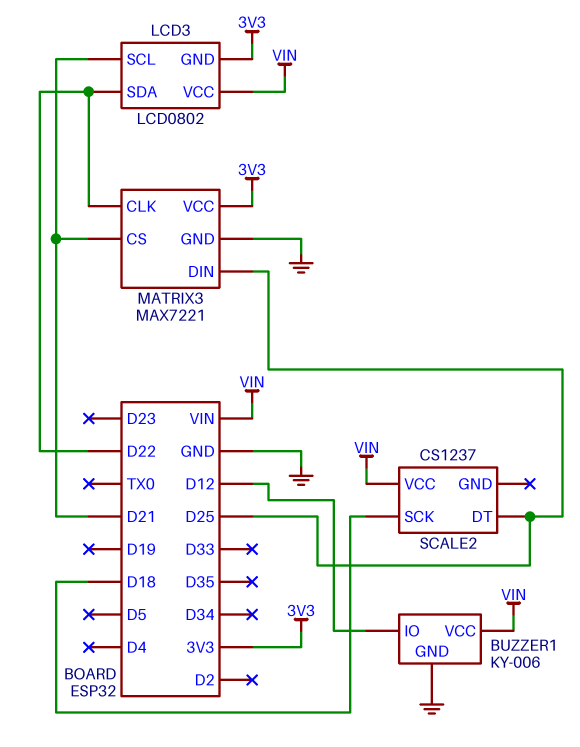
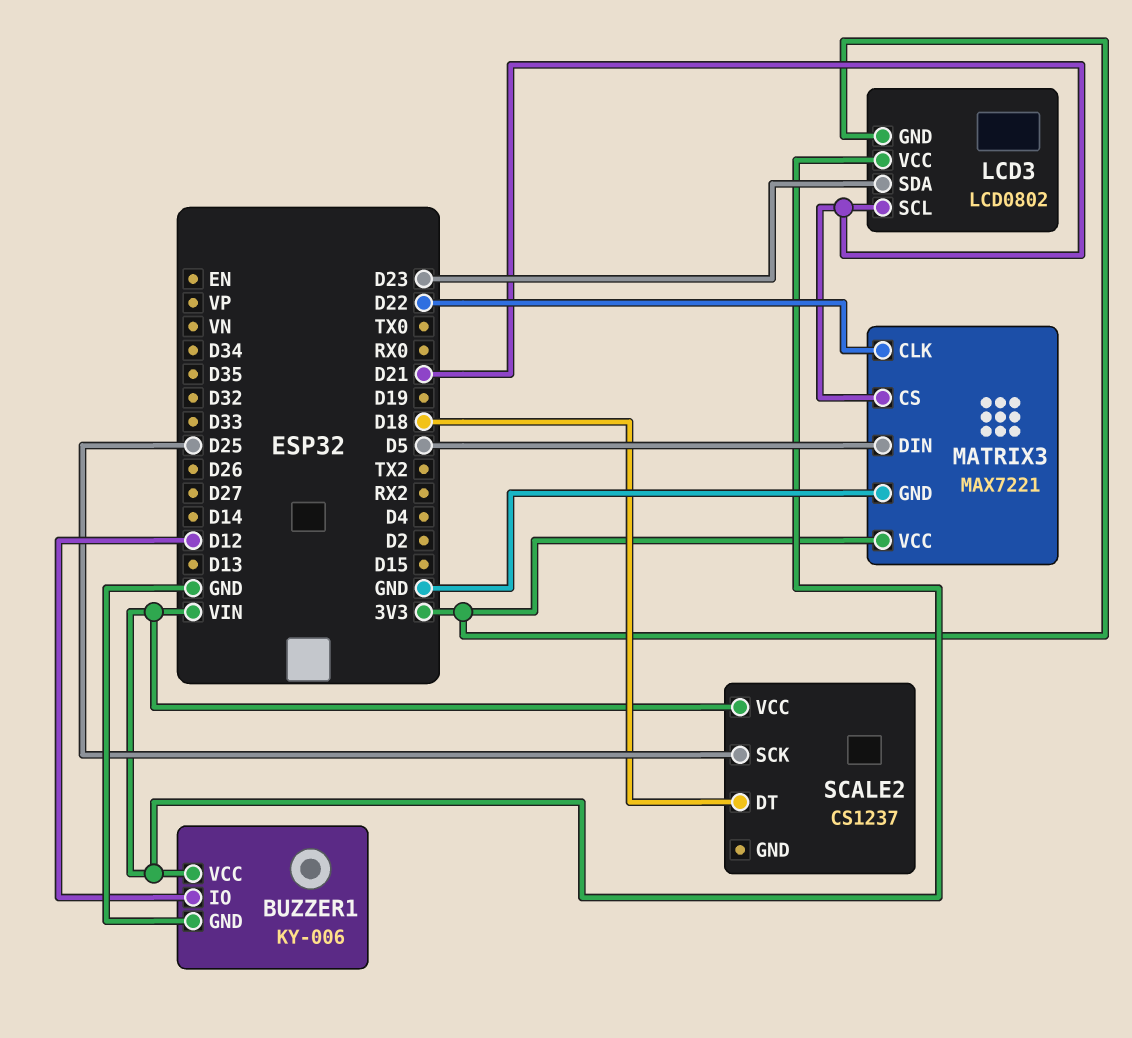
LCD3 pin SDA: D22 -> D23
MATRIX3 pin DIN: D25 -> D5
SCALE2 pin DT: D25 -> D18
SCALE2 pin SCK: D18 -> D25

